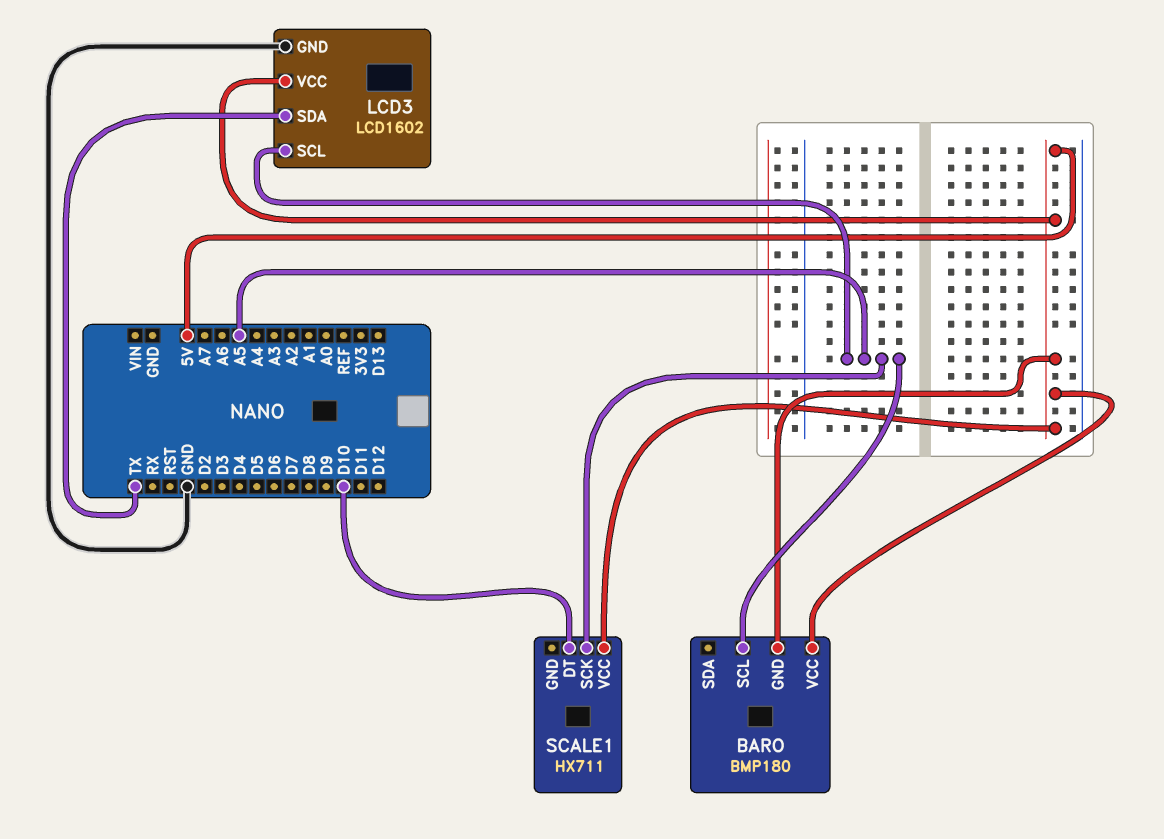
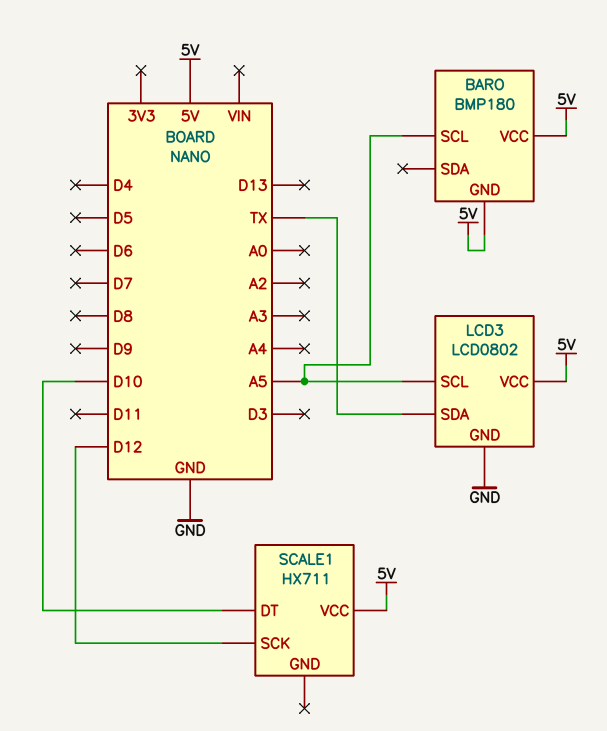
LCD3: LCD1602 -> LCD0802
SCALE1 pin SCK: A5 -> D12

